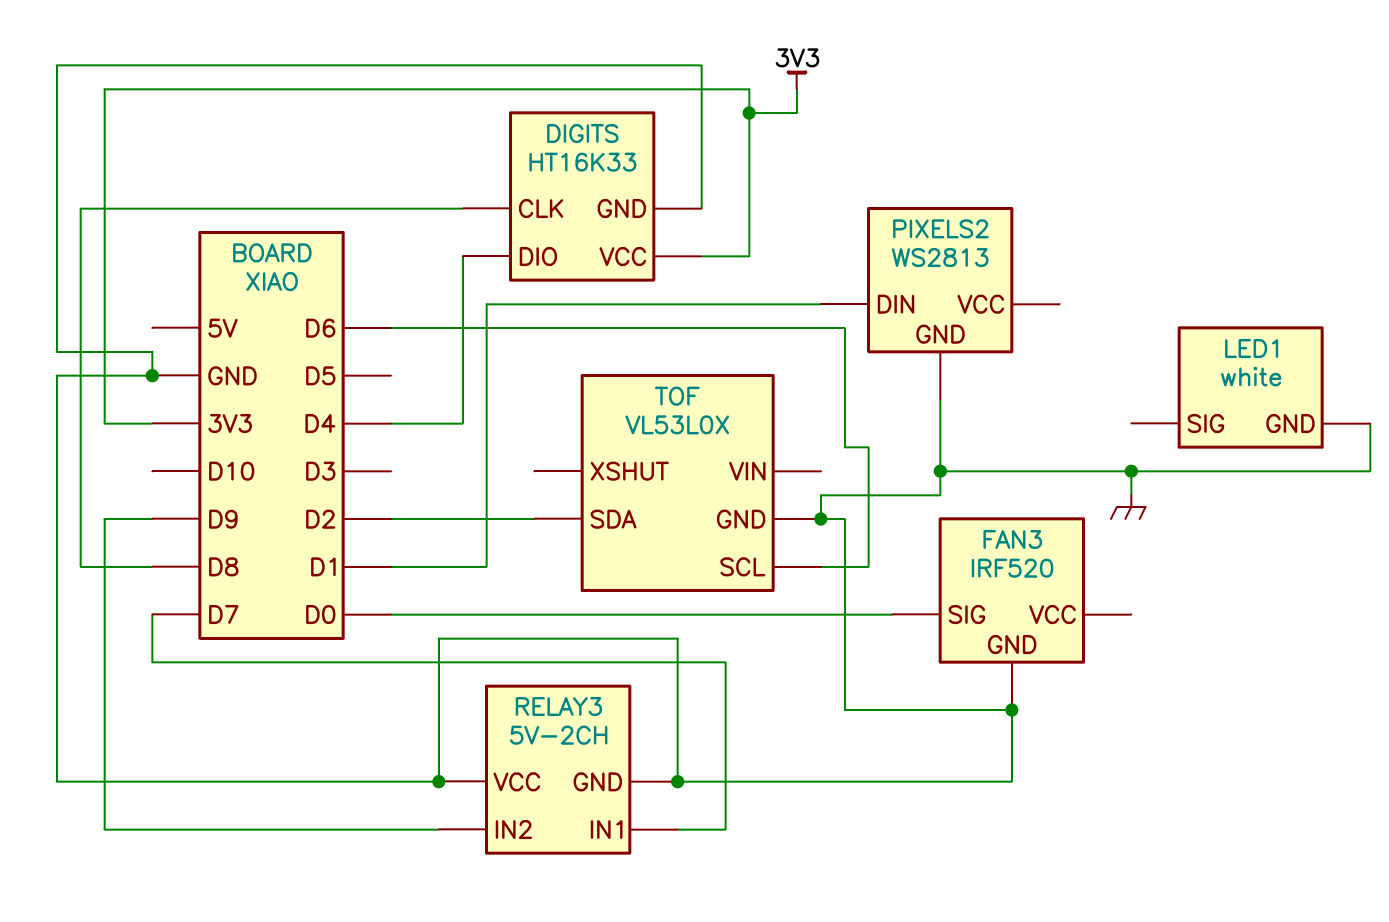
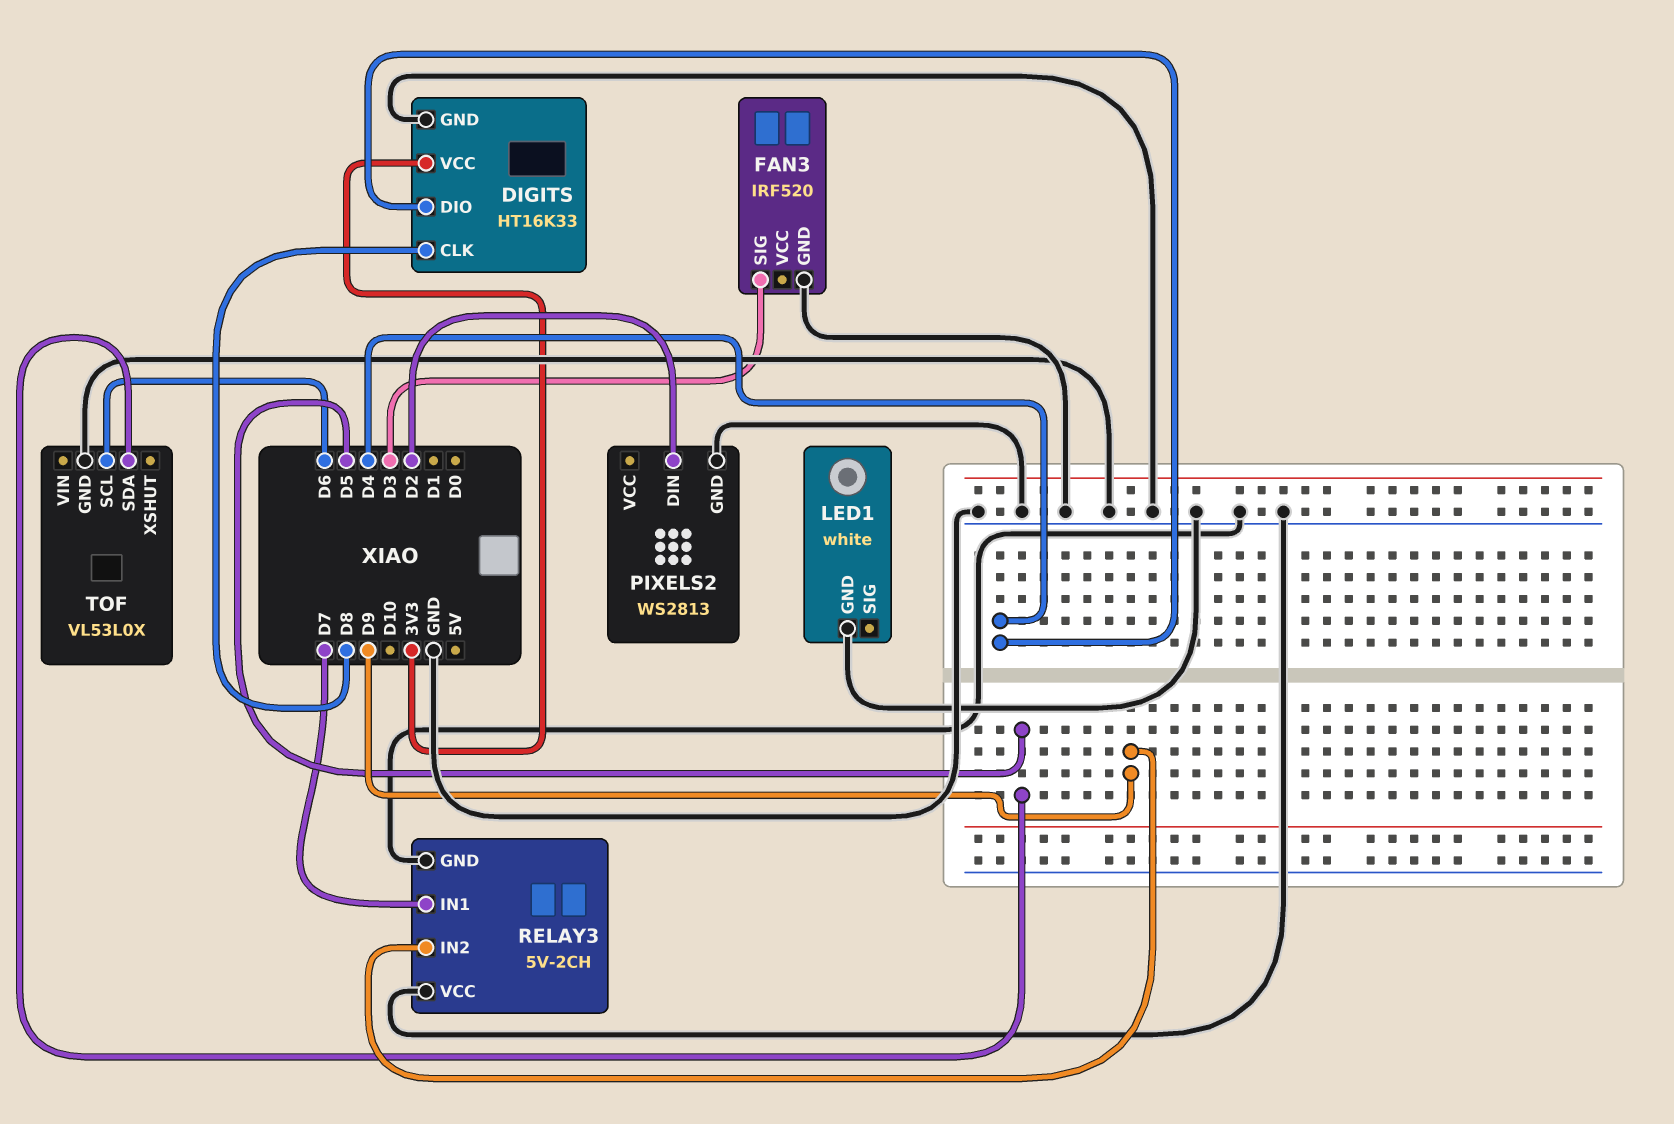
FAN3 pin SIG: D0 -> D3
PIXELS2 pin DIN: D1 -> D2
TOF pin SDA: D2 -> D5

